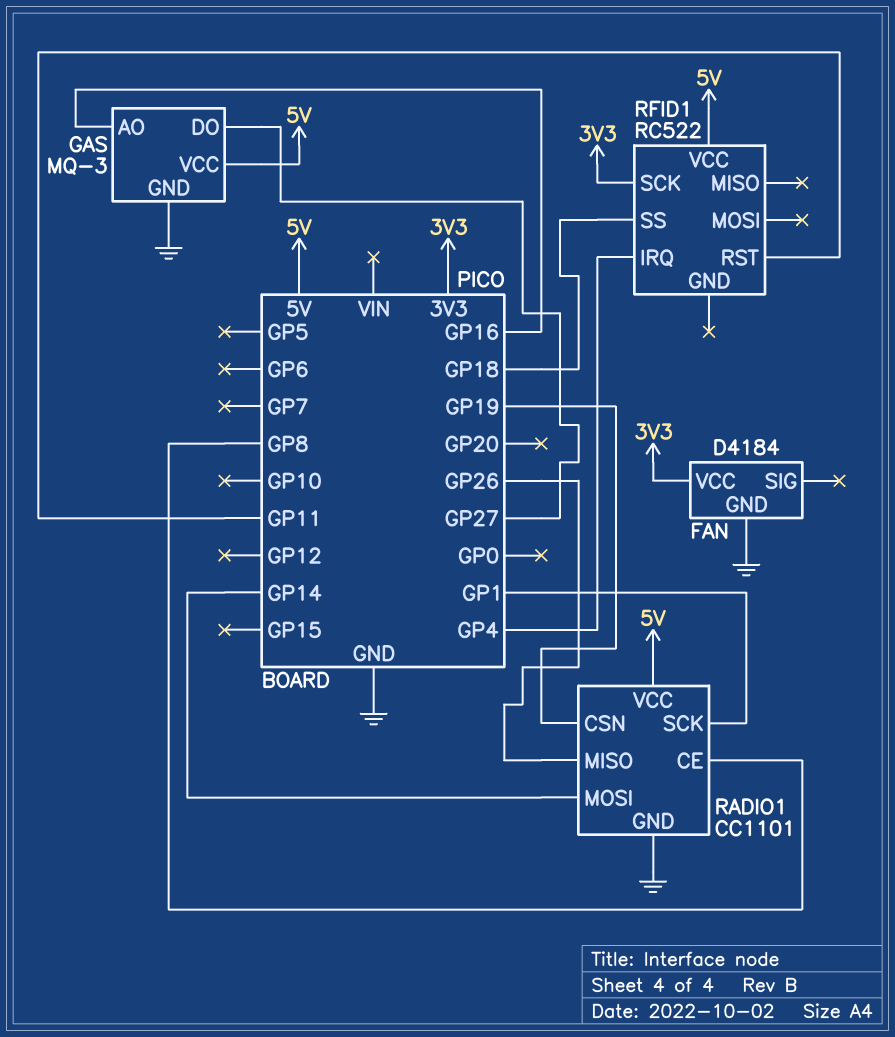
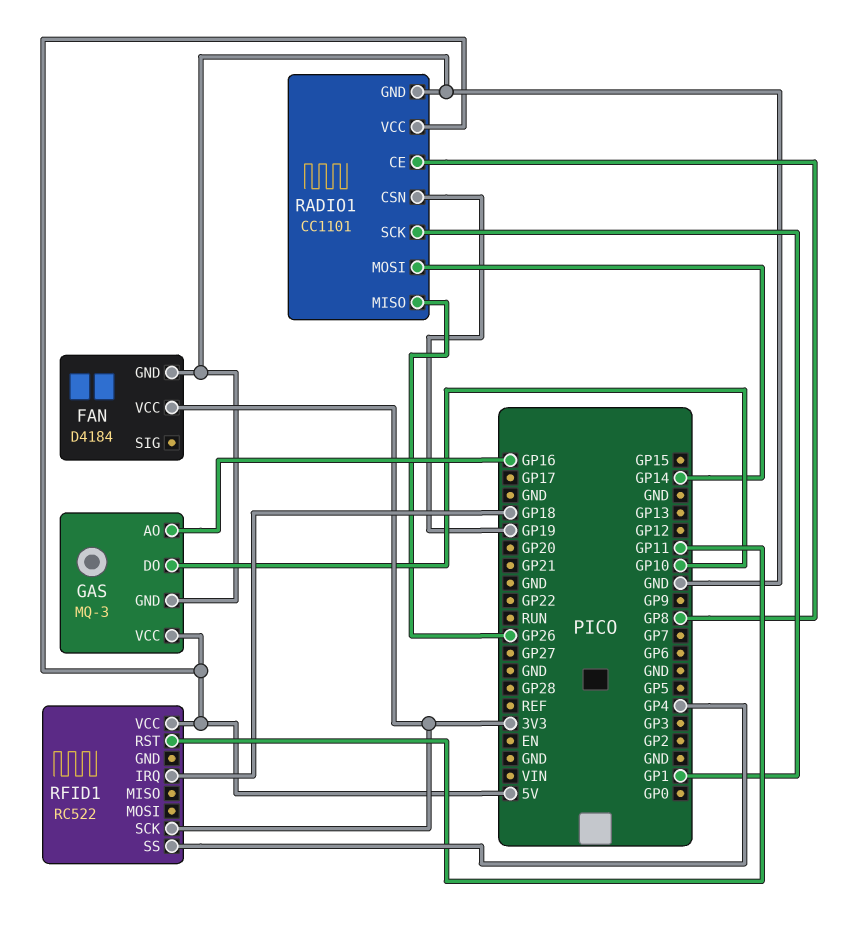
GAS pin DO: GP27 -> GP10
RFID1 pin IRQ: GP4 -> GP18
RFID1 pin SS: GP18 -> GP4

